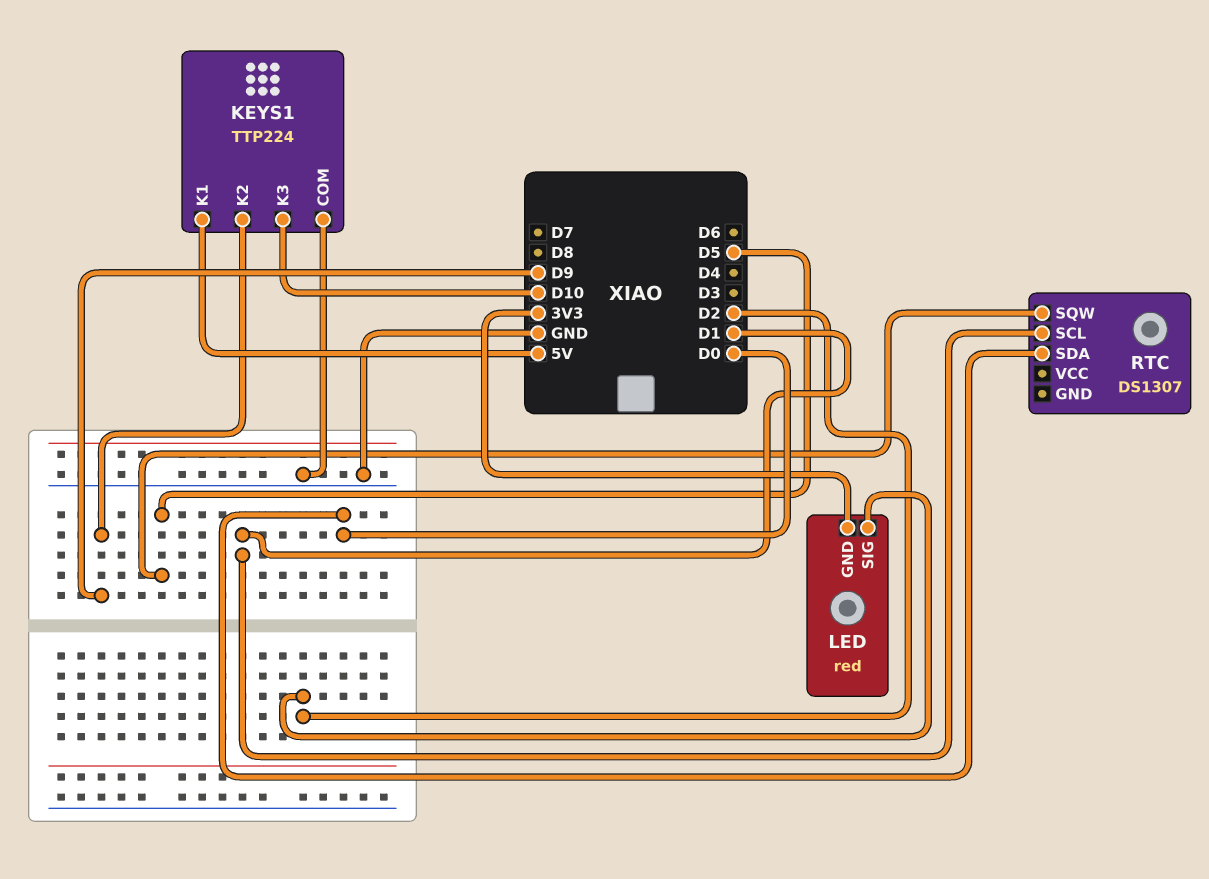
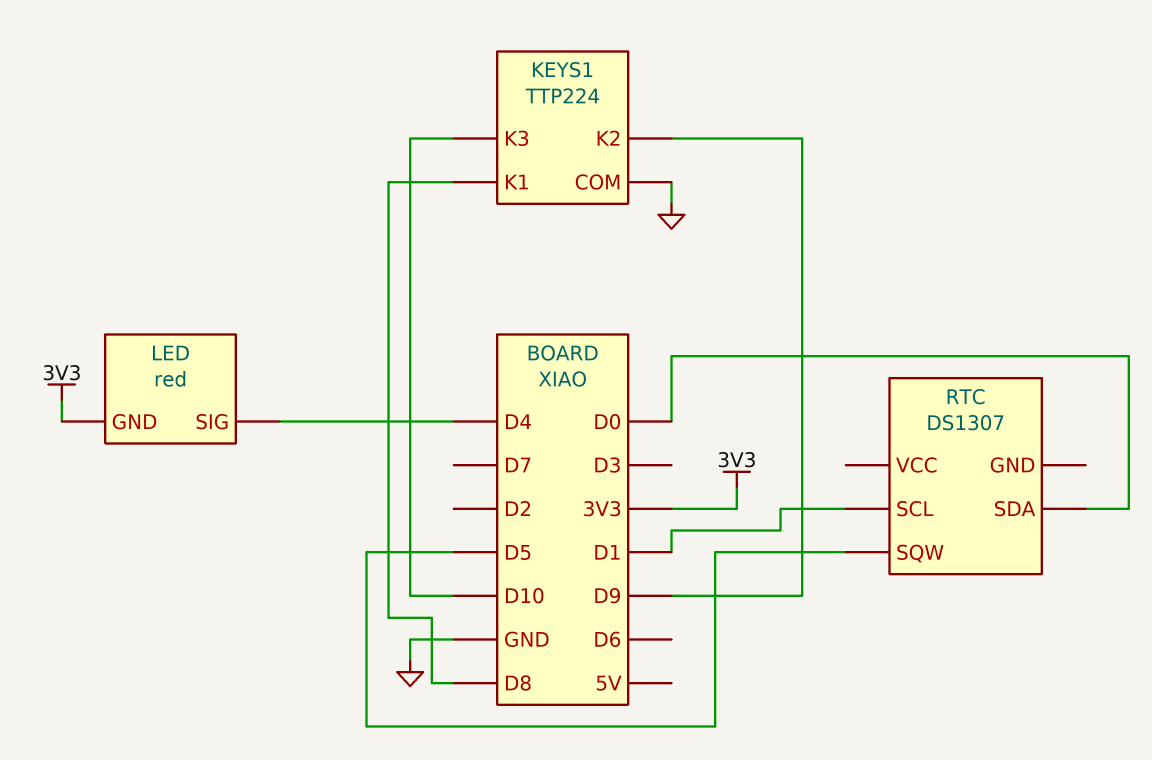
KEYS1 pin K1: 5V -> D8
LED pin SIG: D2 -> D4

